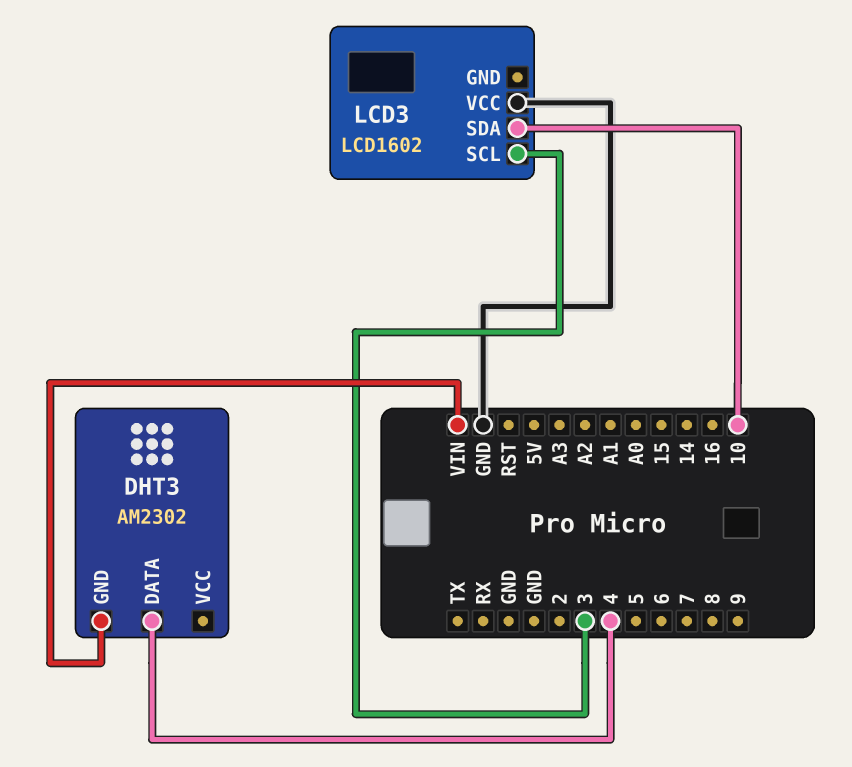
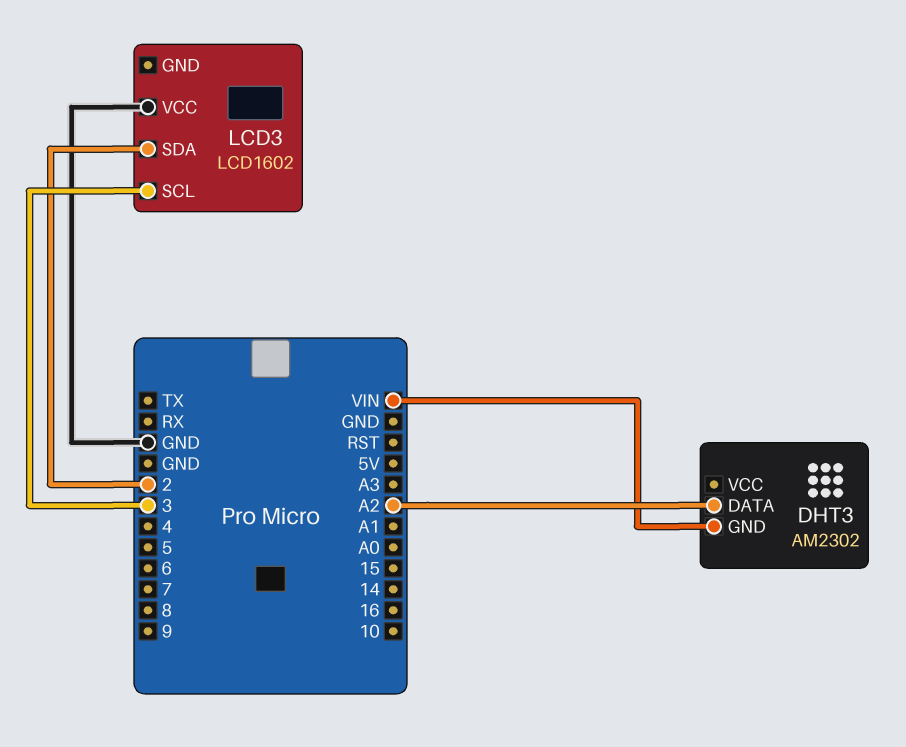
DHT3 pin DATA: 4 -> A2
LCD3 pin SDA: 10 -> 2

